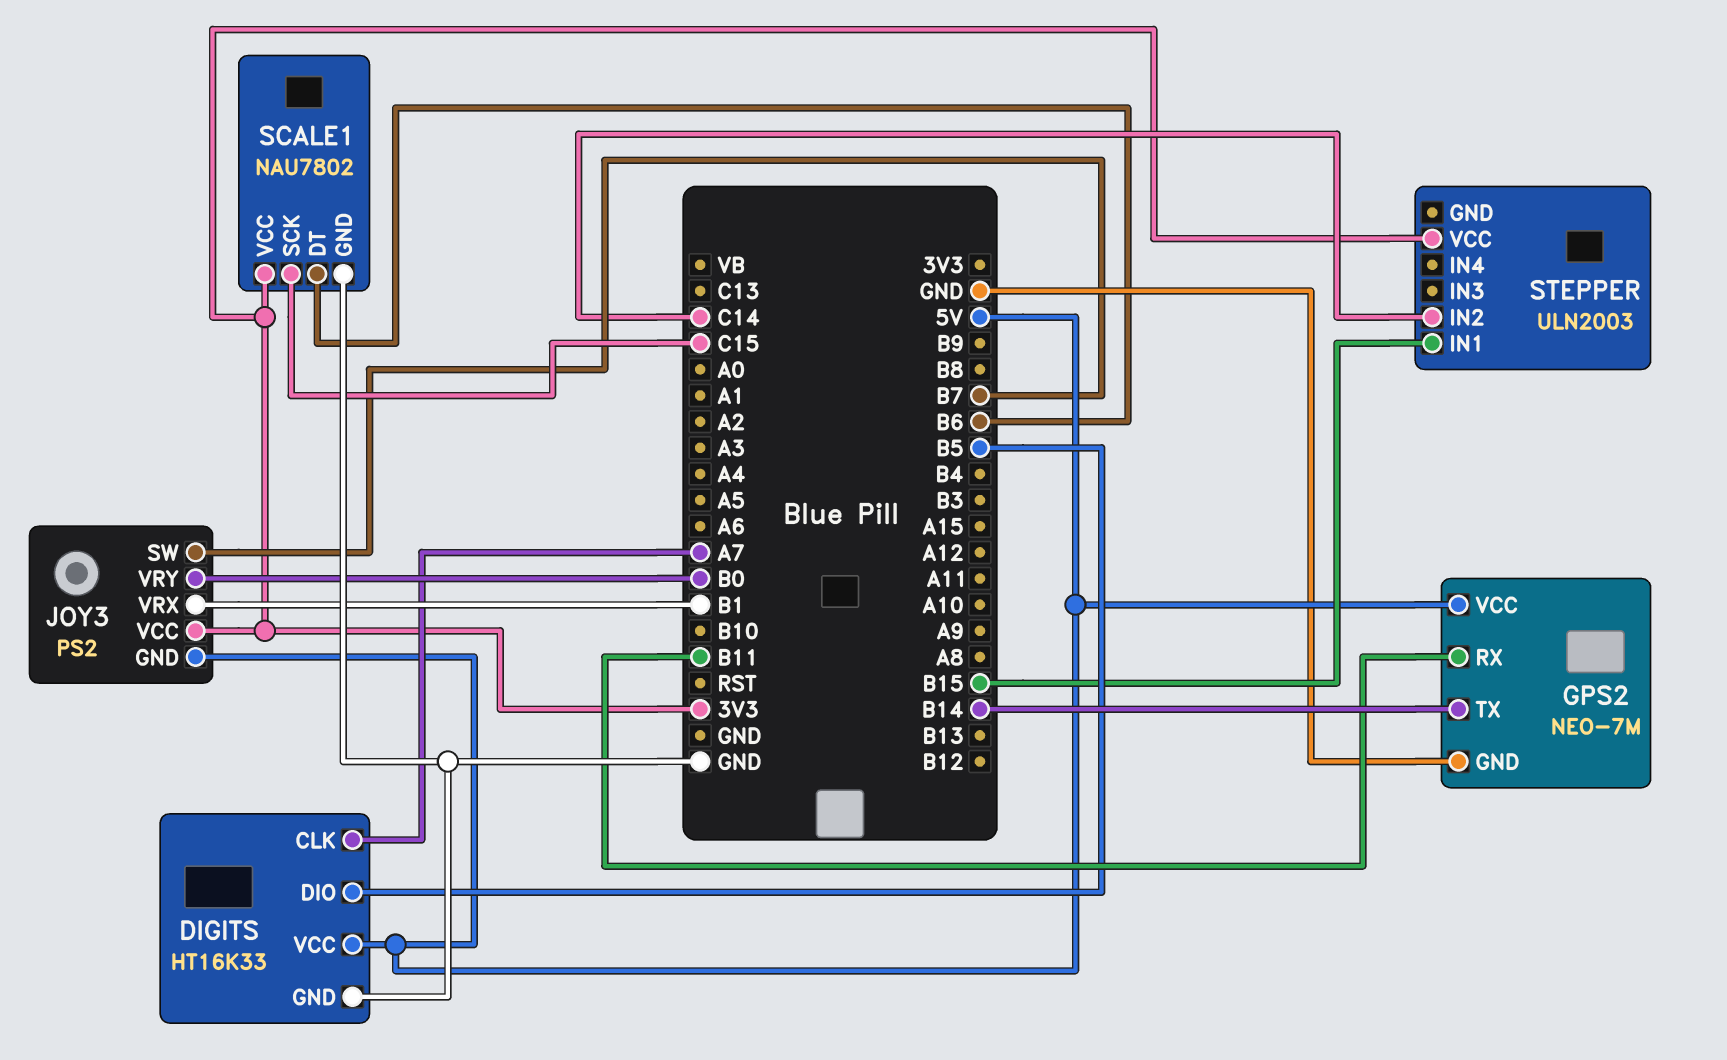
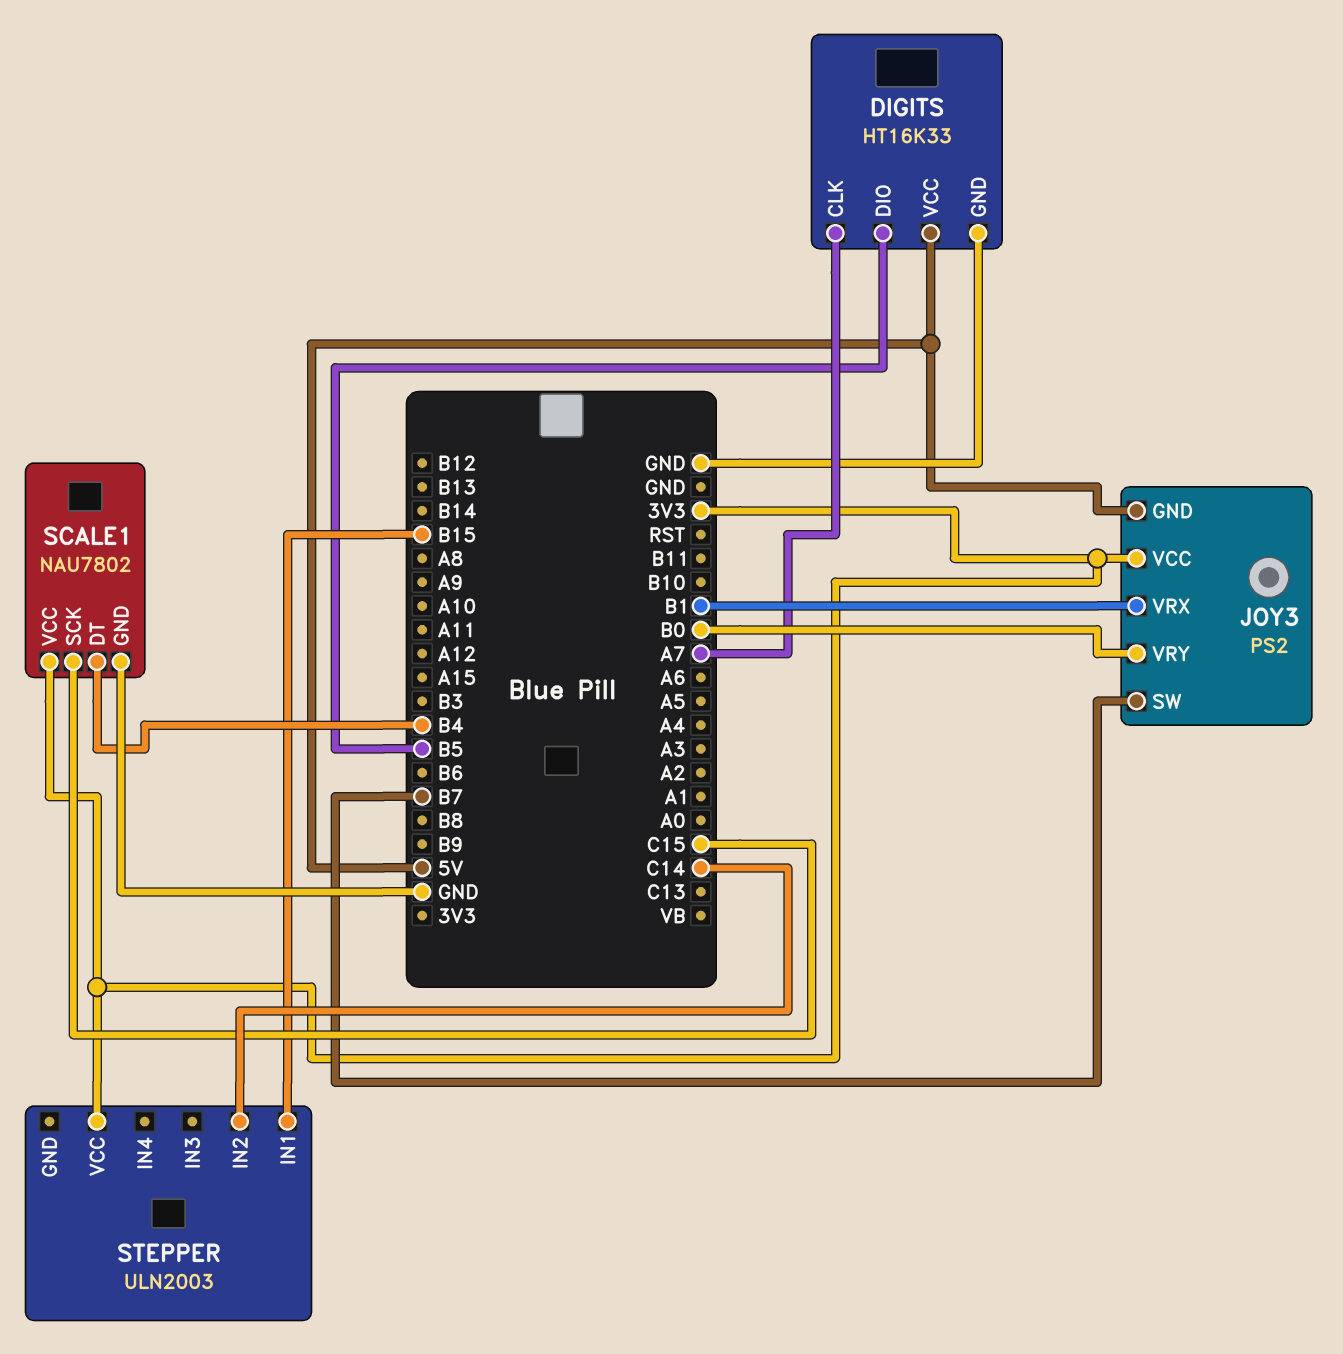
GPS2: NEO-7M -> none
GPS2 pin GND: GND -> none
GPS2 pin RX: B11 -> none
GPS2 pin TX: B14 -> none
GPS2 pin VCC: 5V -> none
SCALE1 pin DT: B6 -> B4

